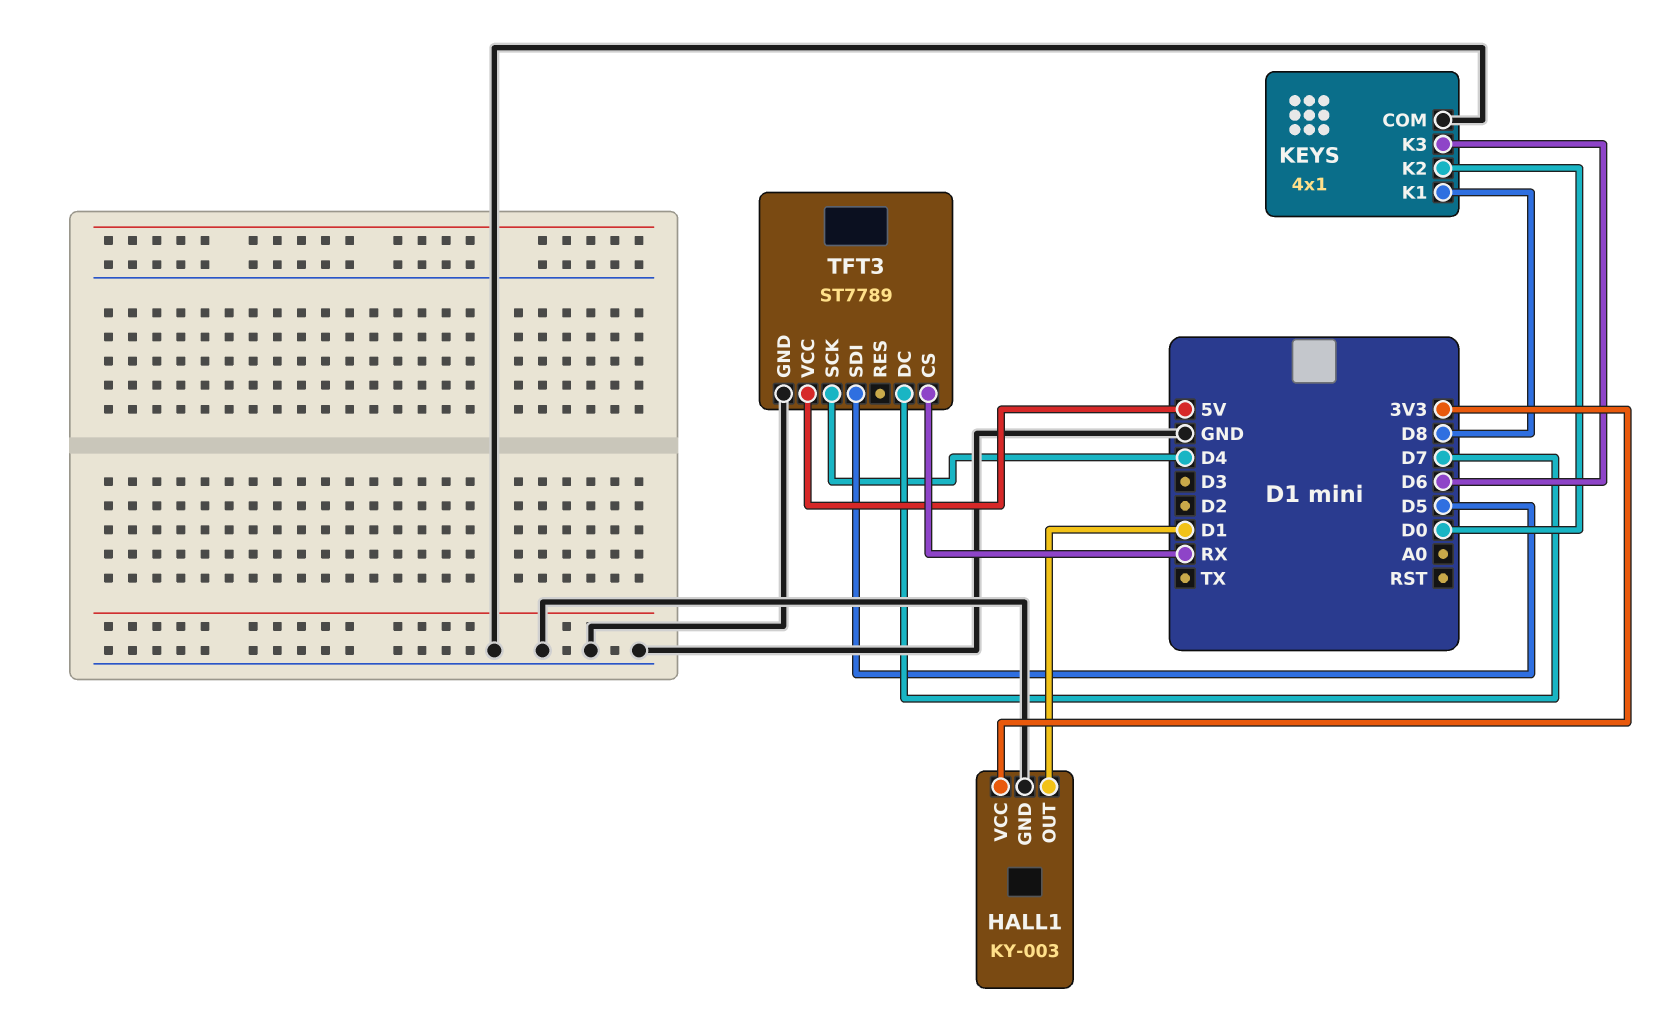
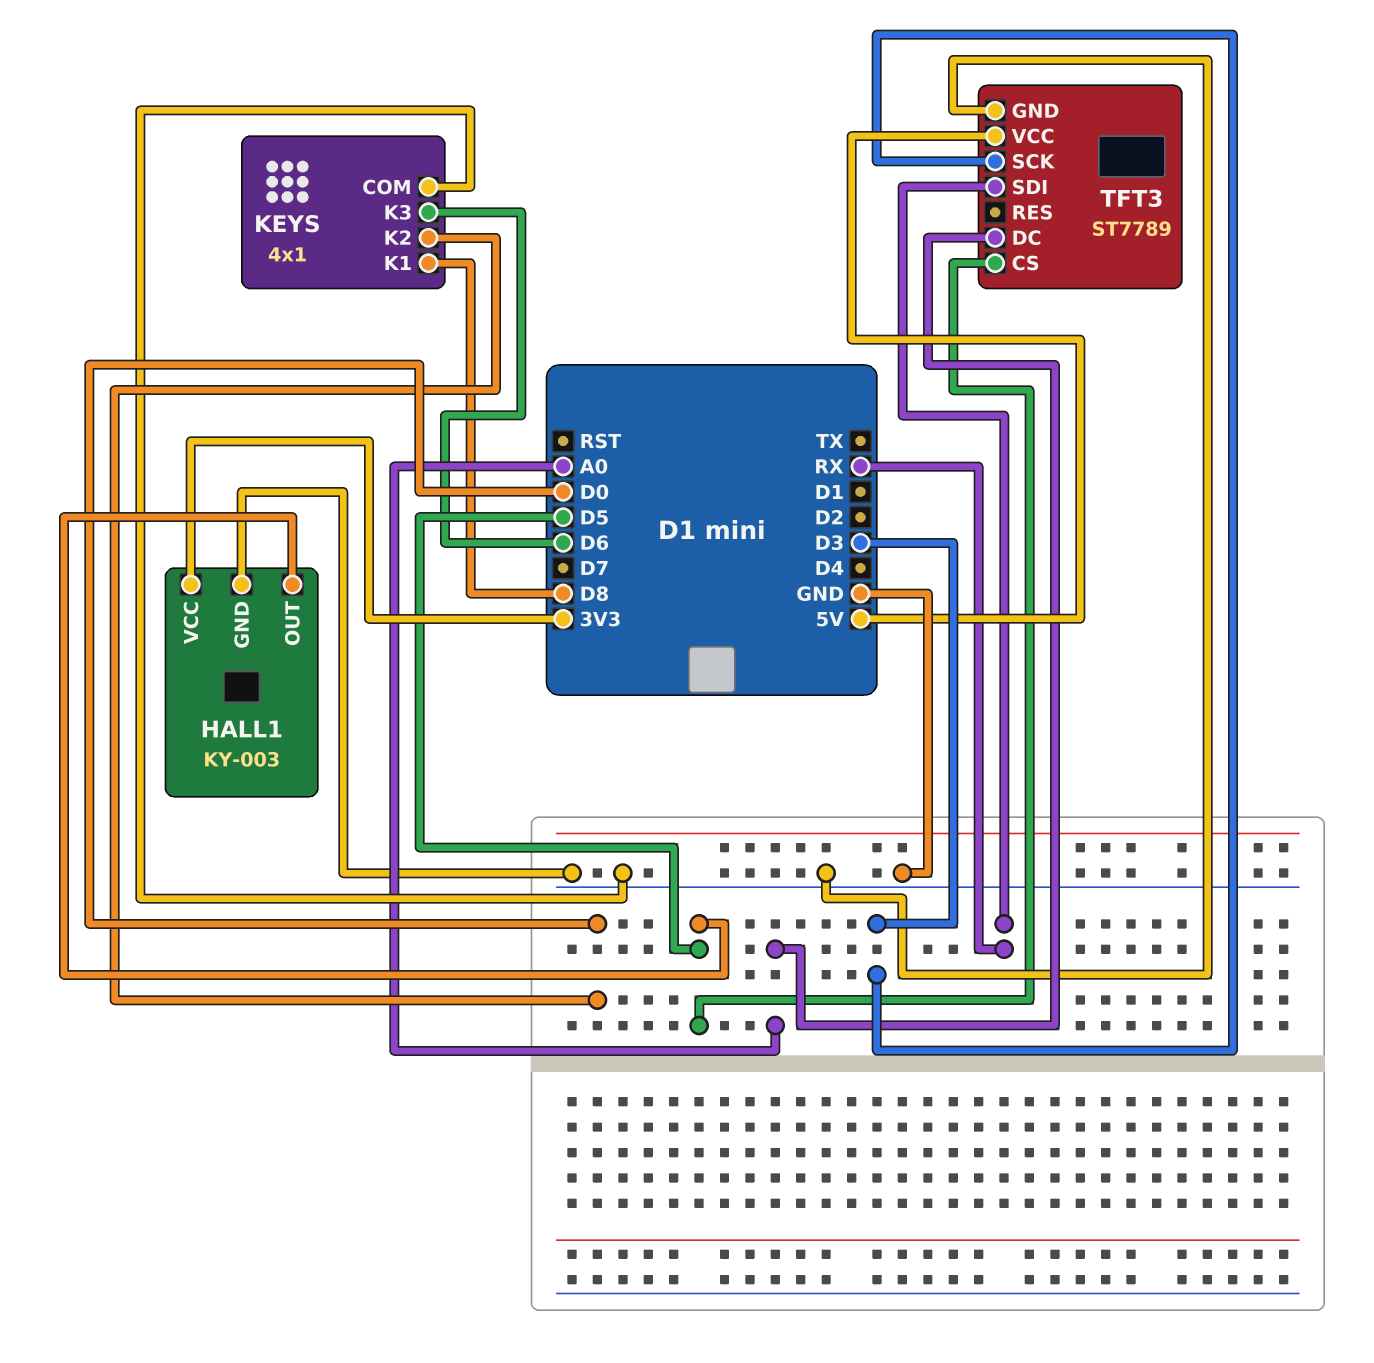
HALL1 pin OUT: D1 -> D5
TFT3 pin CS: RX -> D5
TFT3 pin DC: D7 -> A0
TFT3 pin SCK: D4 -> D3
TFT3 pin SDI: D5 -> RX

